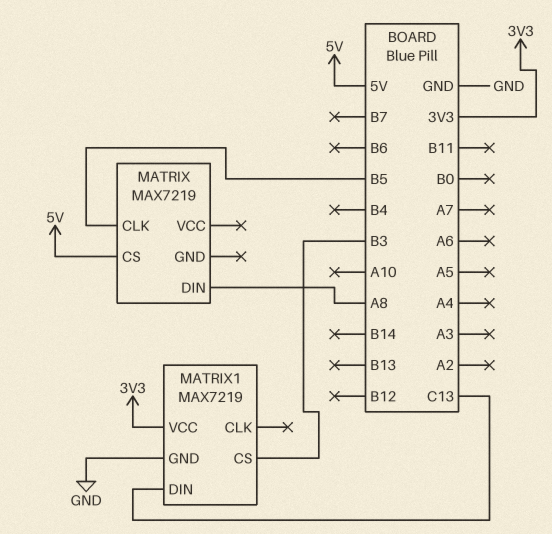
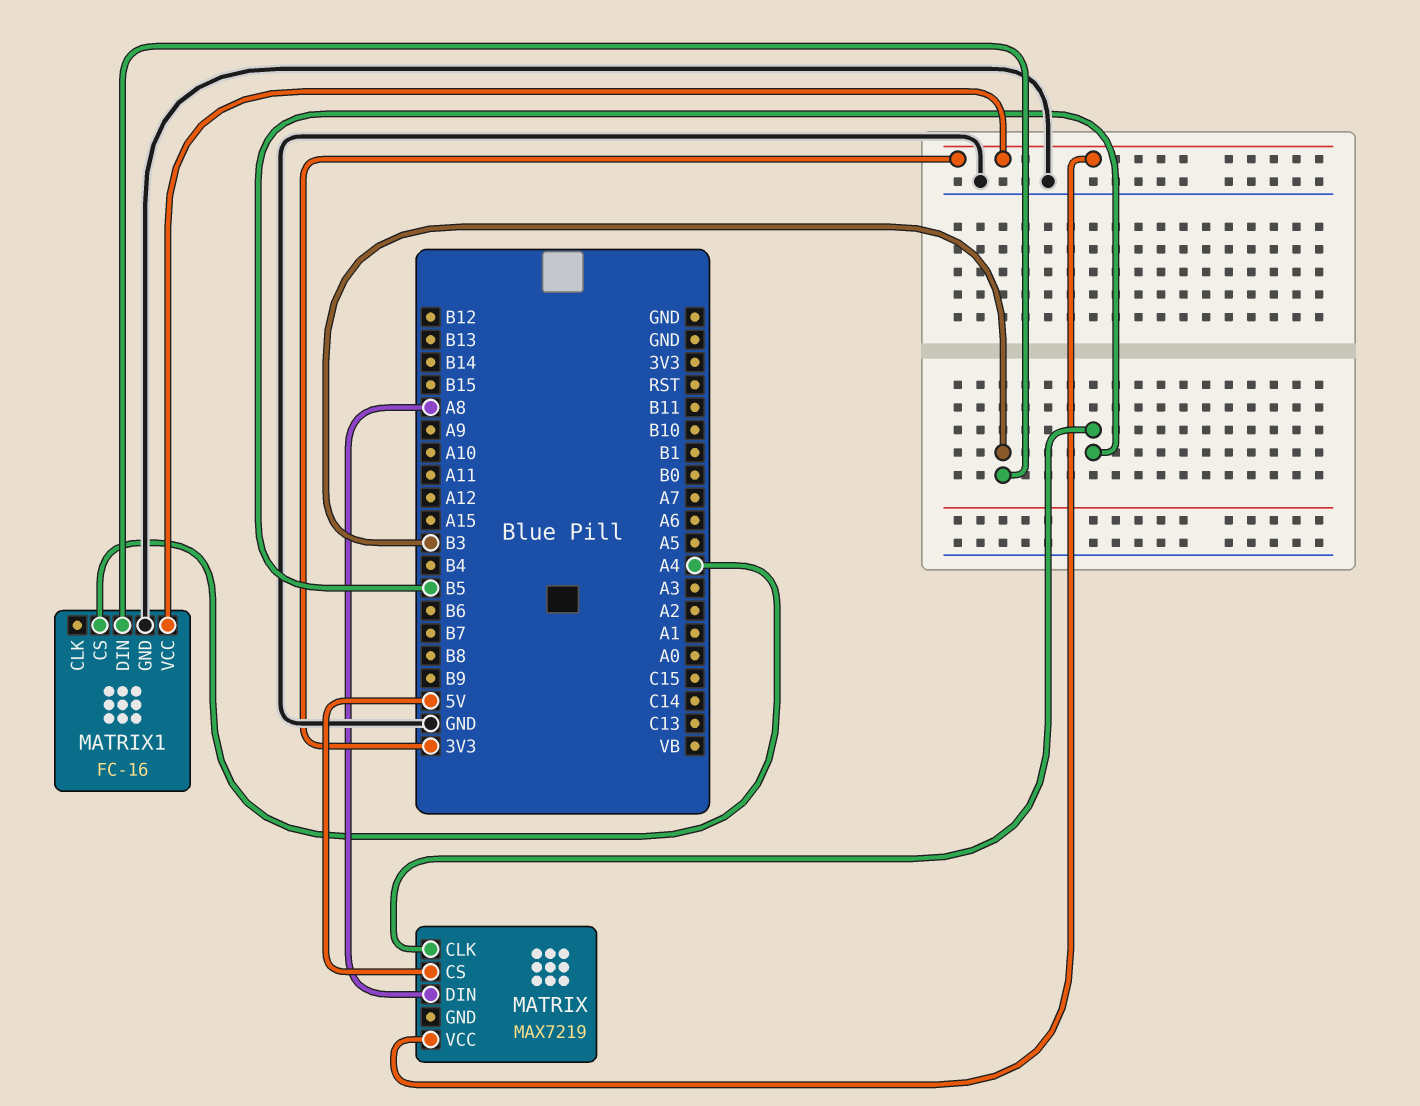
MATRIX pin VCC: none -> 3V3
MATRIX1: MAX7219 -> FC-16
MATRIX1 pin CS: B3 -> A4
MATRIX1 pin DIN: C13 -> B3

